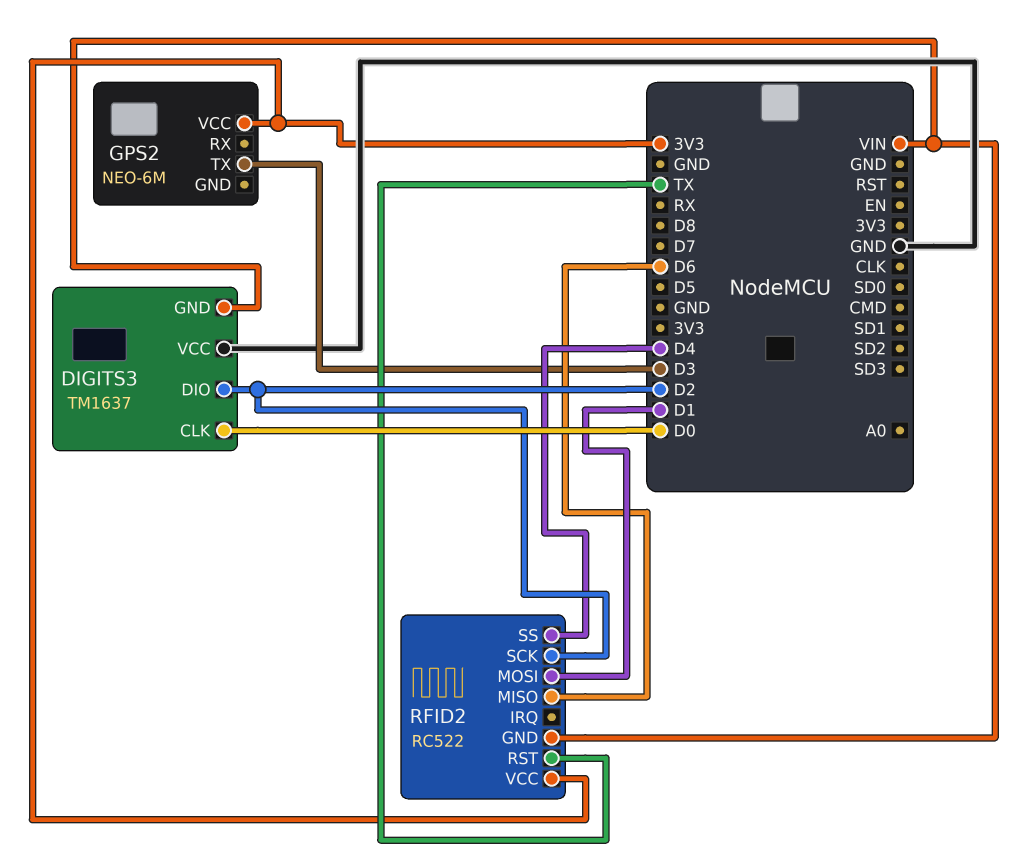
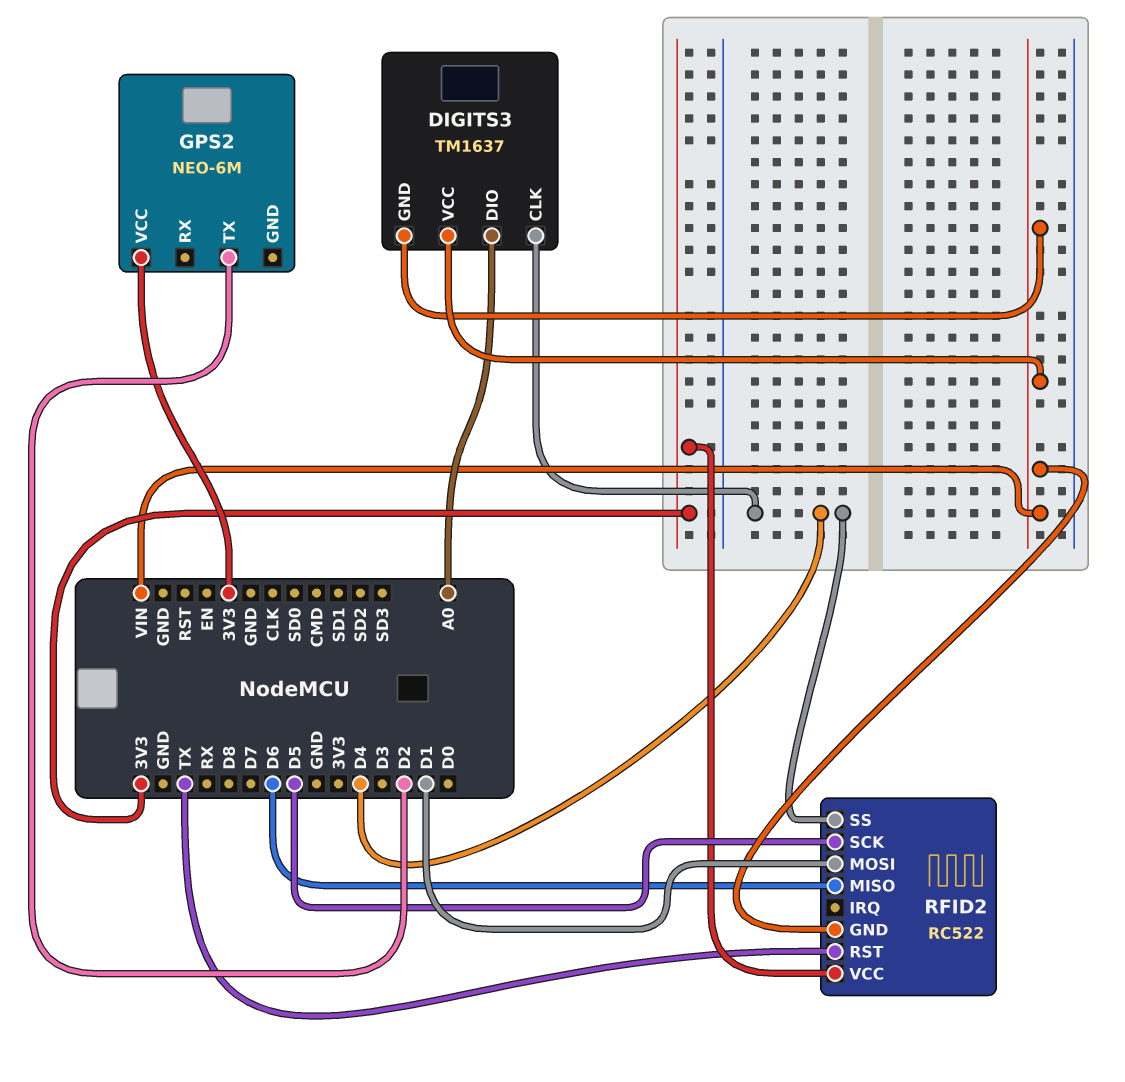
DIGITS3 pin CLK: D0 -> D4
DIGITS3 pin DIO: D2 -> A0
DIGITS3 pin VCC: GND -> VIN
GPS2 pin TX: D3 -> D2
RFID2 pin SCK: D2 -> D5

